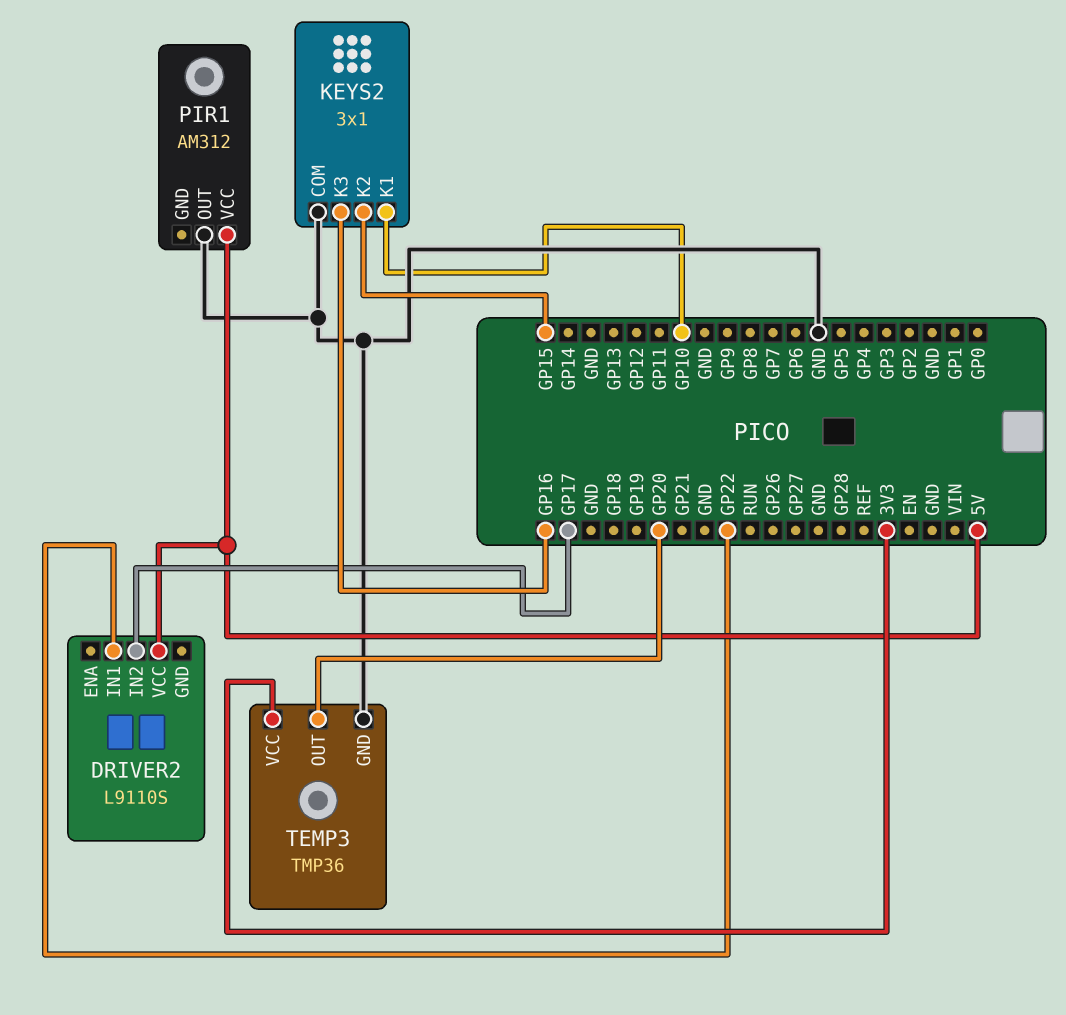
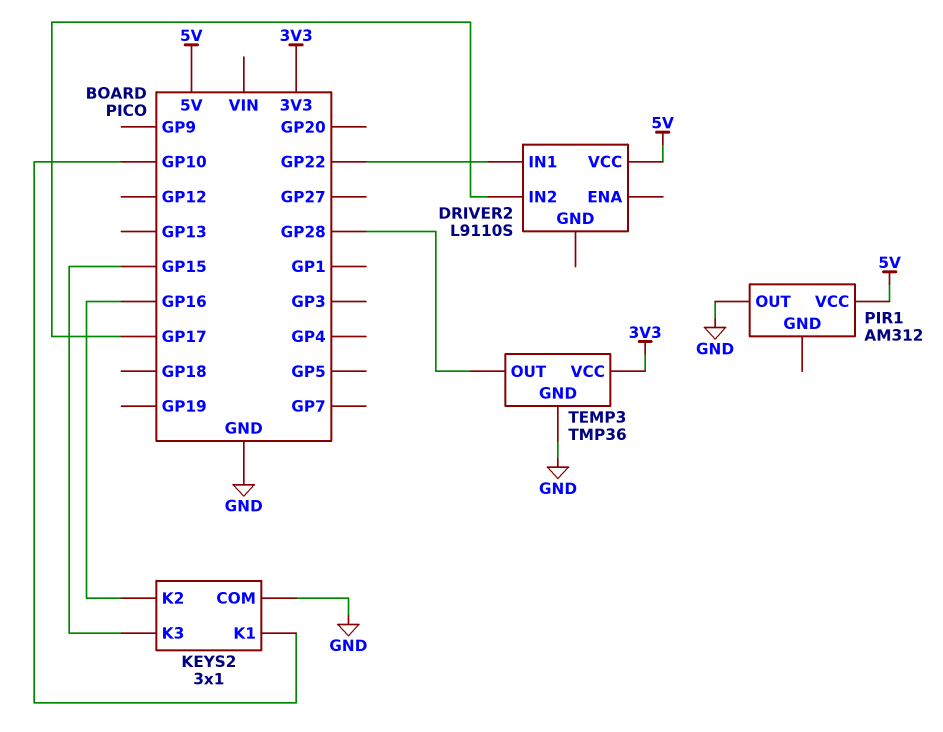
KEYS2 pin K2: GP15 -> GP16
KEYS2 pin K3: GP16 -> GP15
TEMP3 pin OUT: GP20 -> GP28

